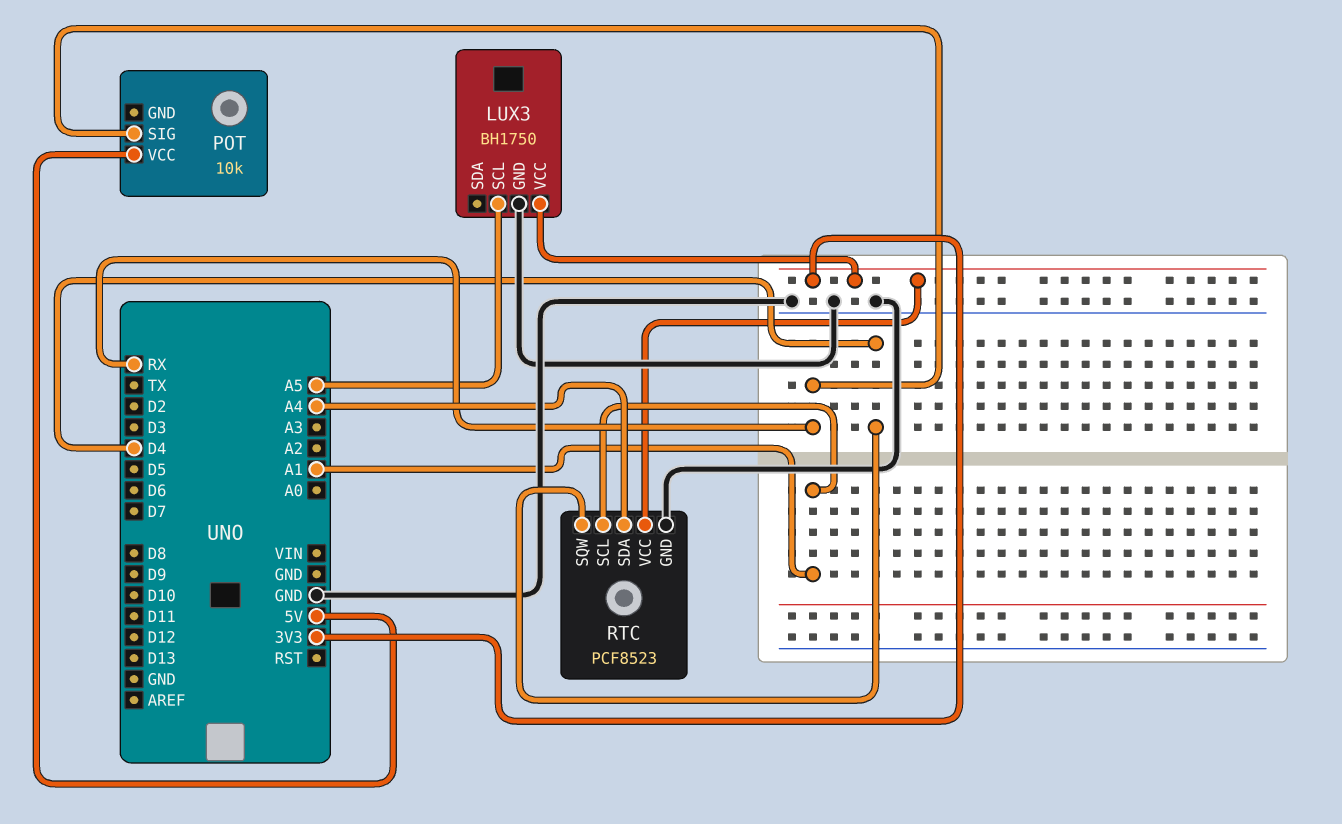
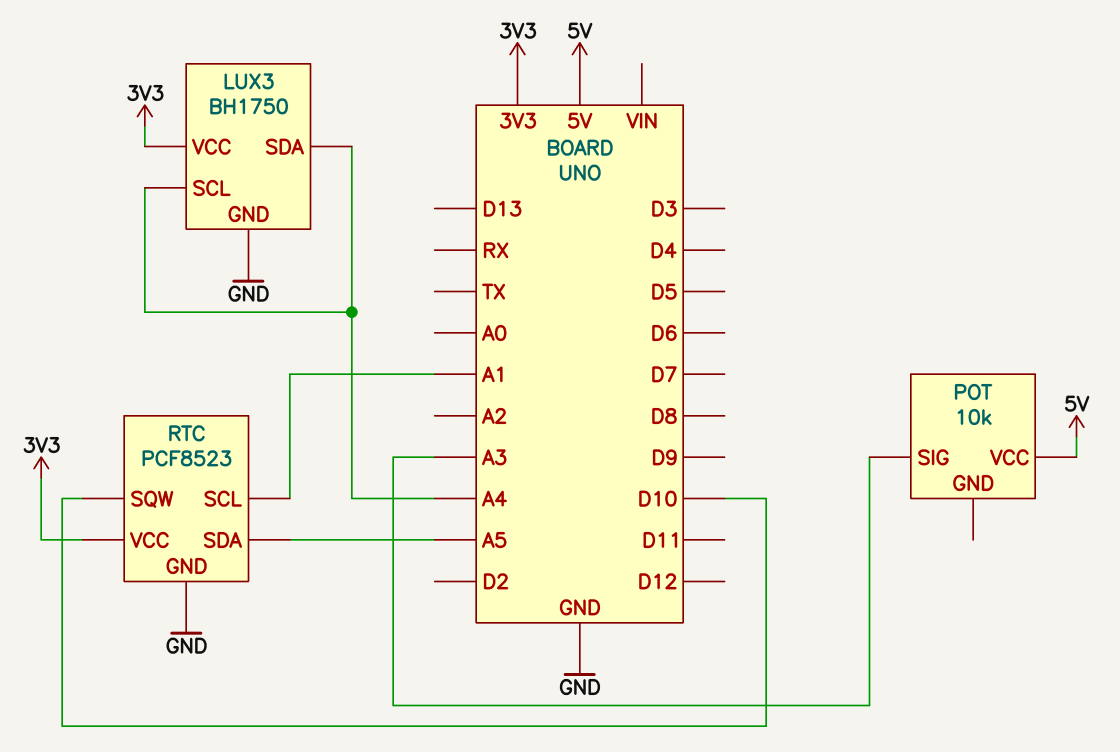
LUX3 pin SCL: A5 -> A4
LUX3 pin SDA: none -> A4
POT pin SIG: RX -> A3
RTC pin SDA: A4 -> A5
RTC pin SQW: D4 -> D10

